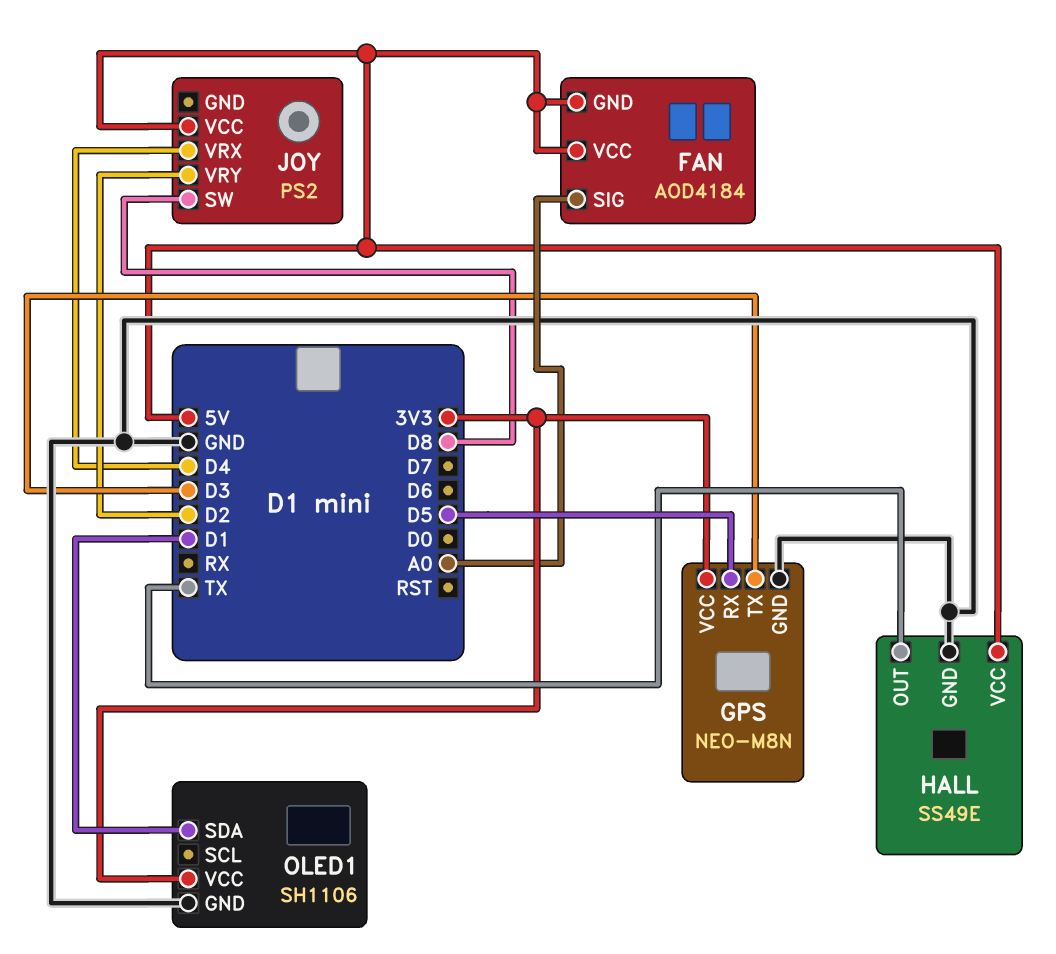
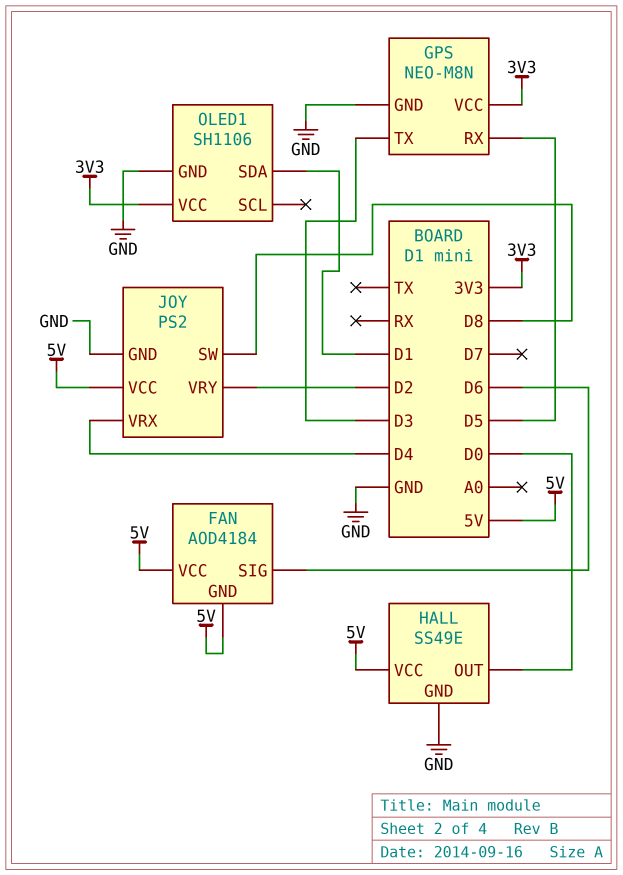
FAN pin SIG: A0 -> D6
HALL pin OUT: TX -> D0
JOY pin GND: none -> GND

